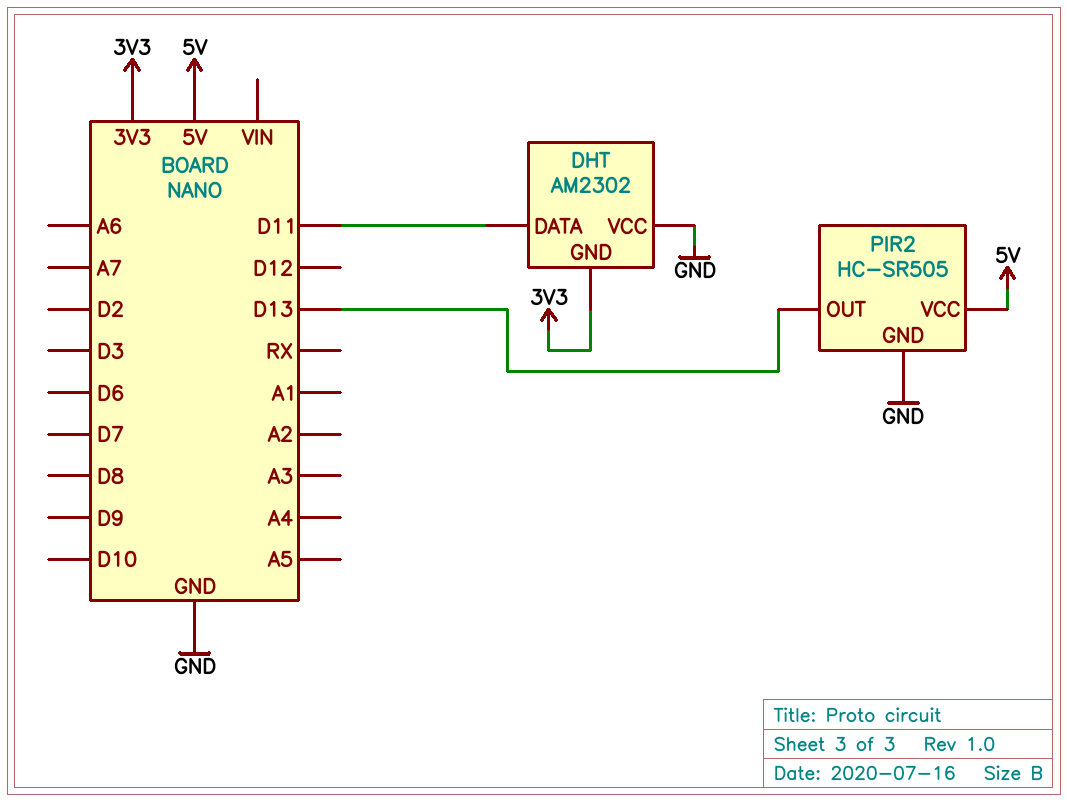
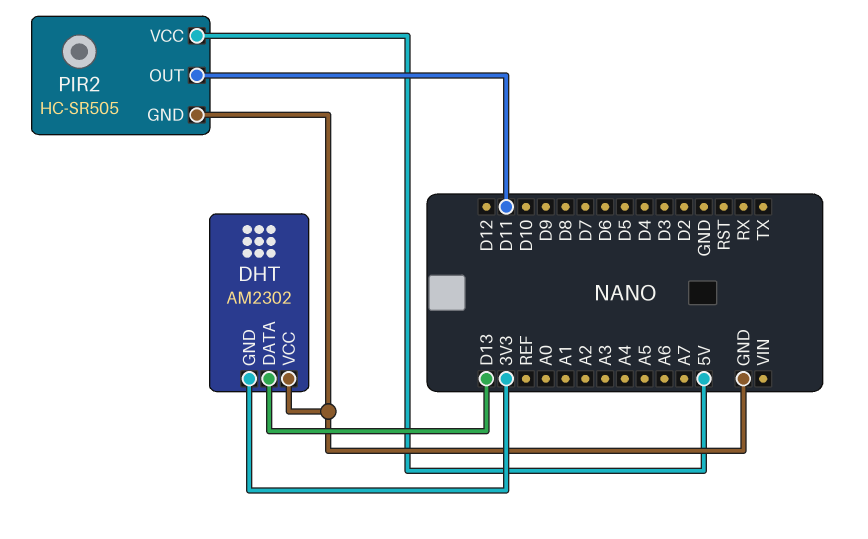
DHT pin DATA: D11 -> D13
PIR2 pin OUT: D13 -> D11

